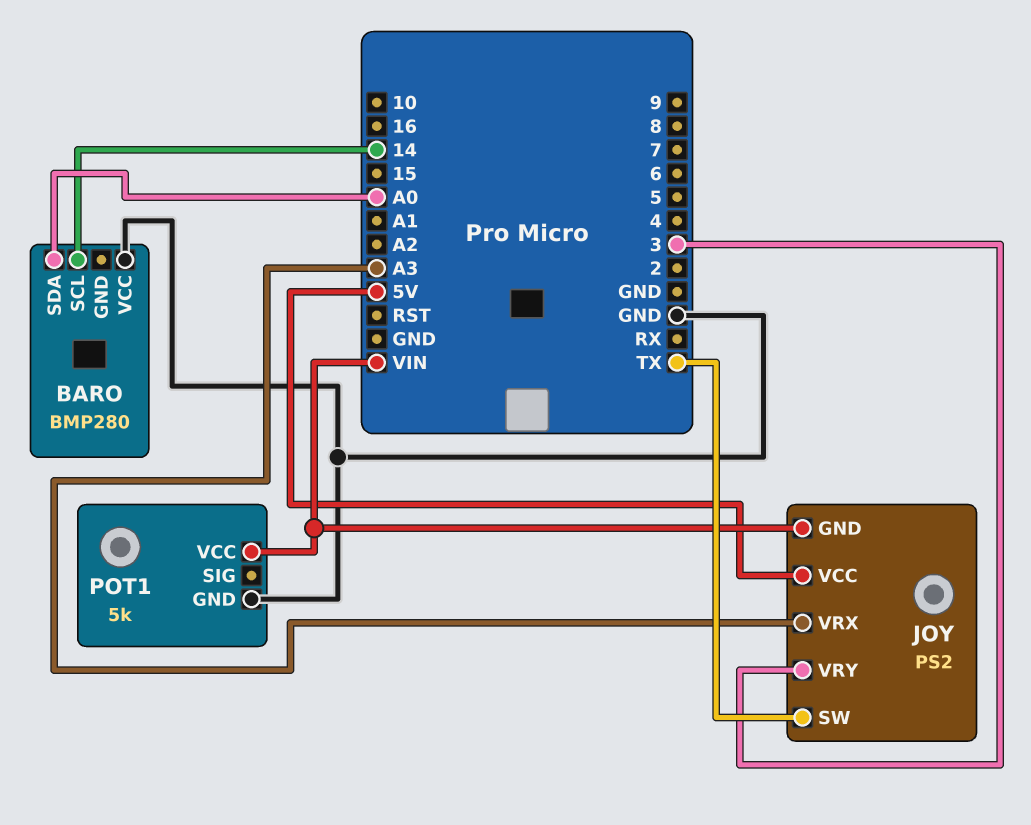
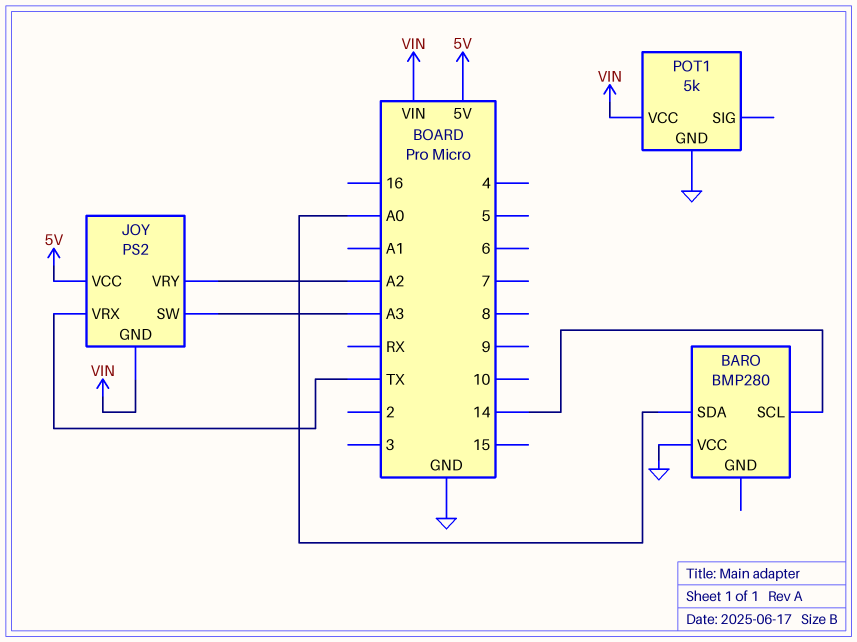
JOY pin SW: TX -> A3
JOY pin VRX: A3 -> TX
JOY pin VRY: 3 -> A2

